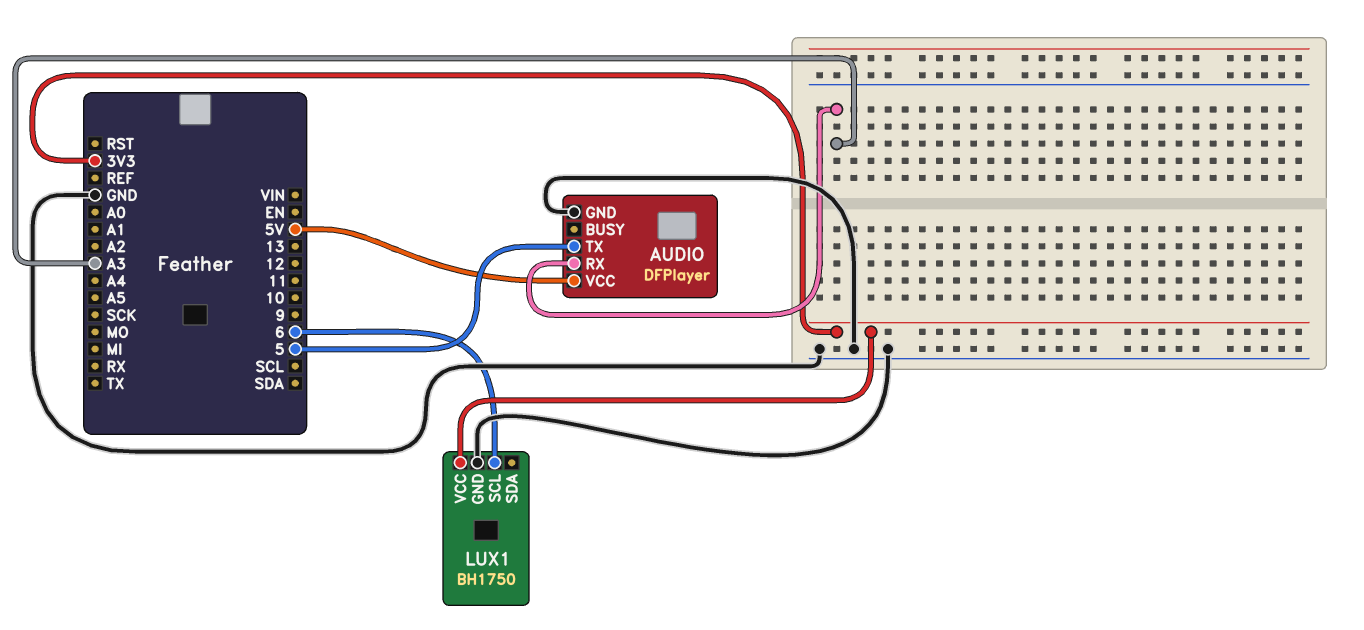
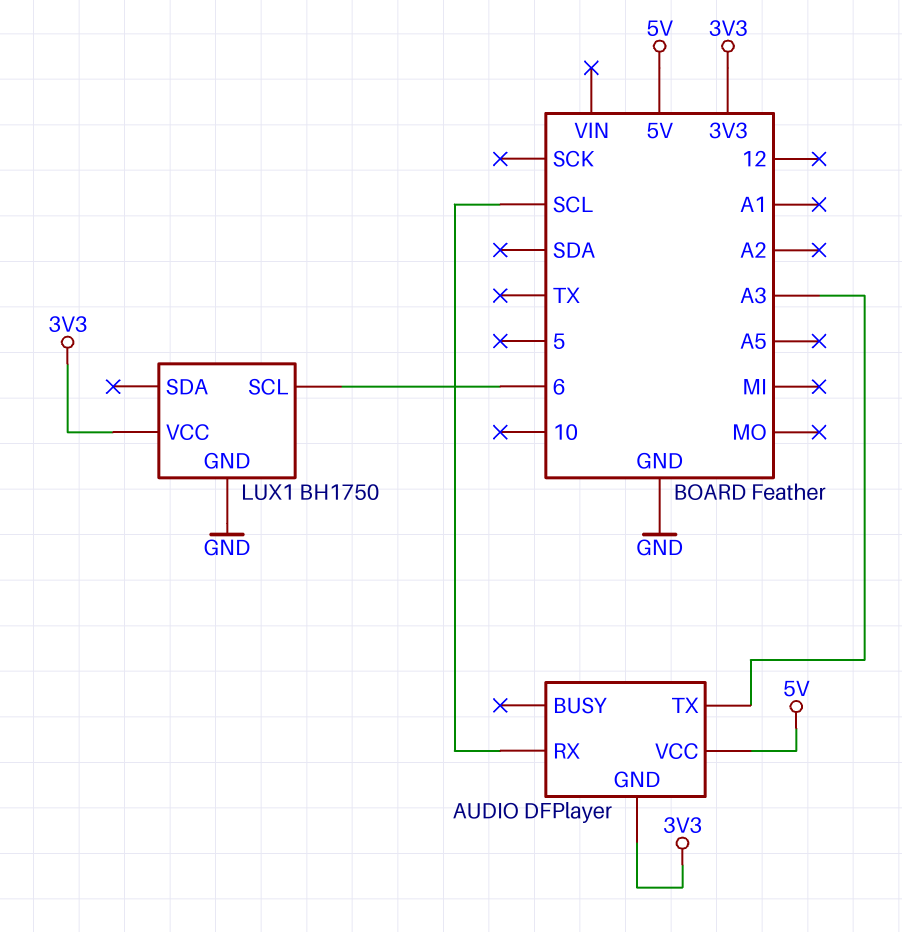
AUDIO pin GND: GND -> 3V3
AUDIO pin RX: A3 -> SCL
AUDIO pin TX: 5 -> A3

